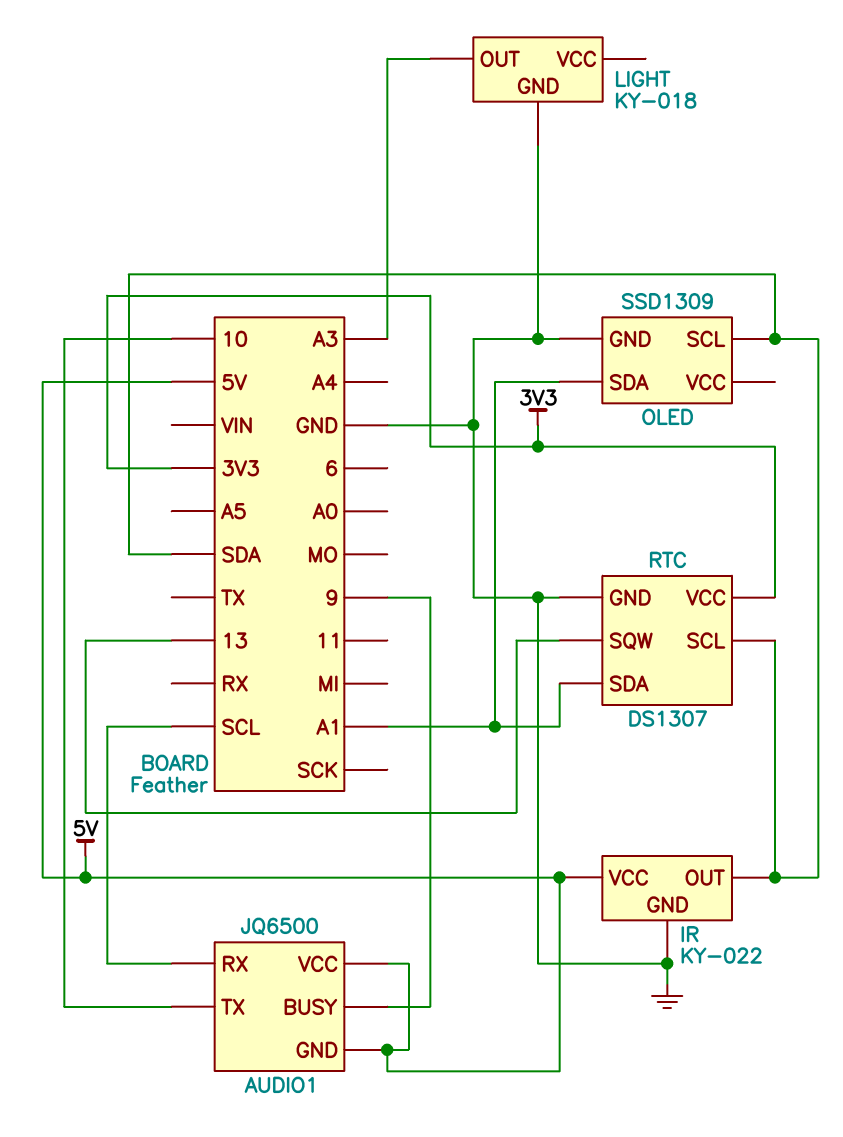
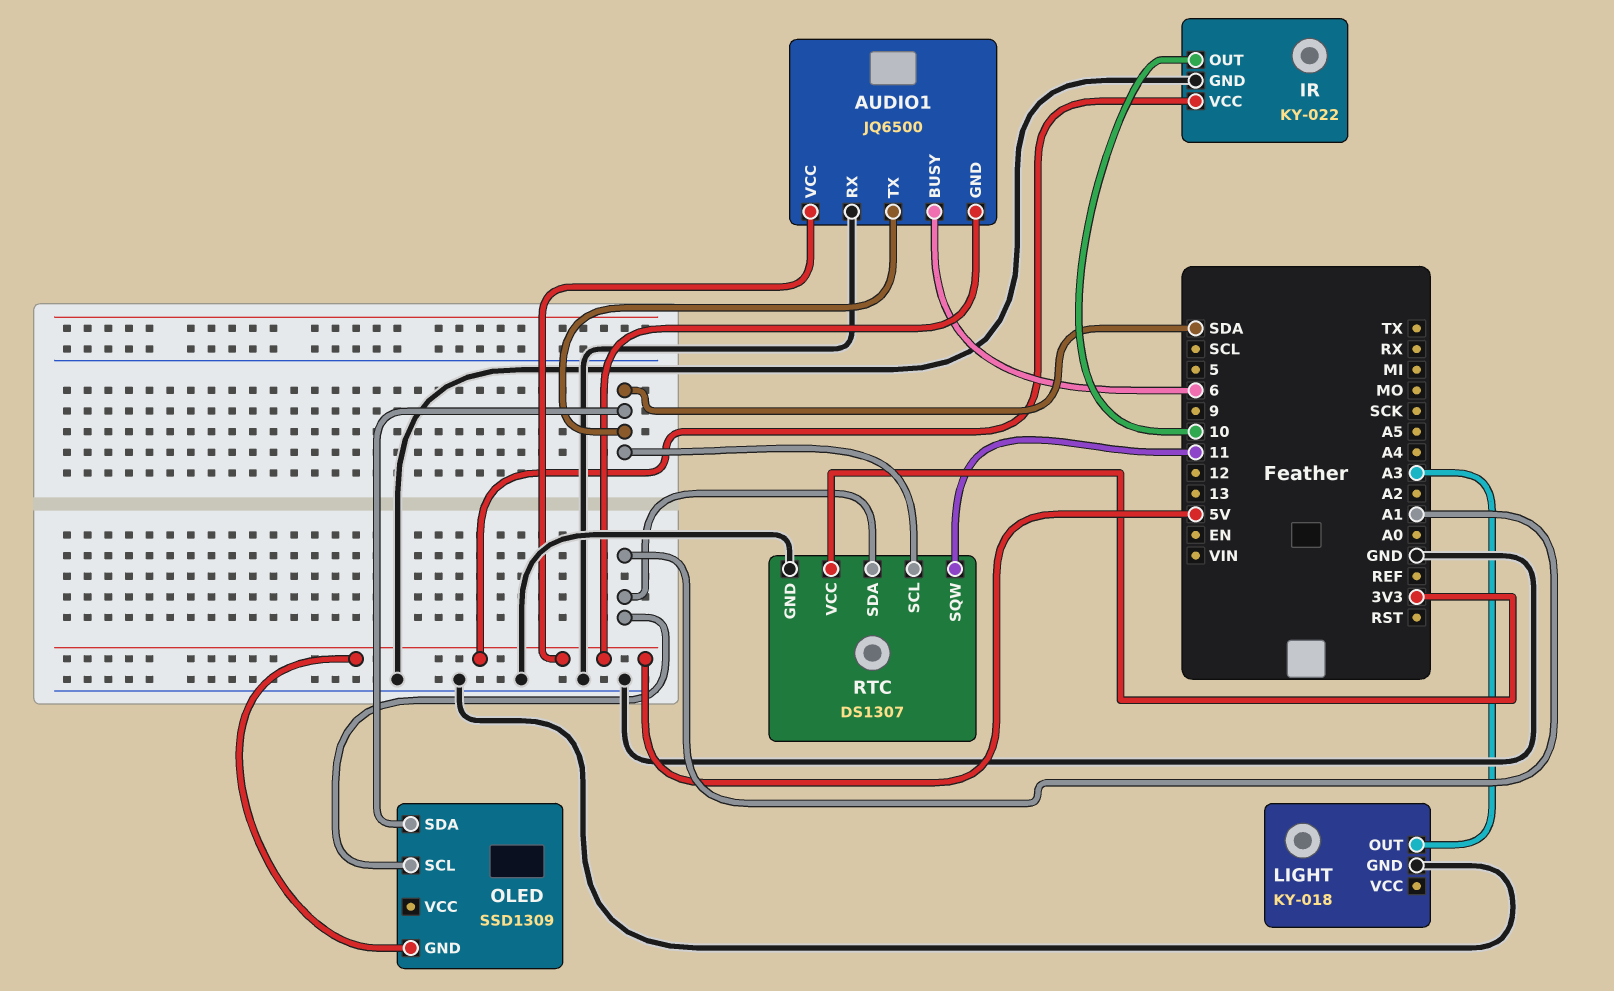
AUDIO1 pin BUSY: 9 -> 6
AUDIO1 pin RX: SCL -> GND
AUDIO1 pin TX: 10 -> SDA
IR pin OUT: SDA -> 10
OLED pin GND: GND -> 5V
OLED pin SCL: SDA -> A1
OLED pin SDA: A1 -> SDA
RTC pin SQW: 13 -> 11

